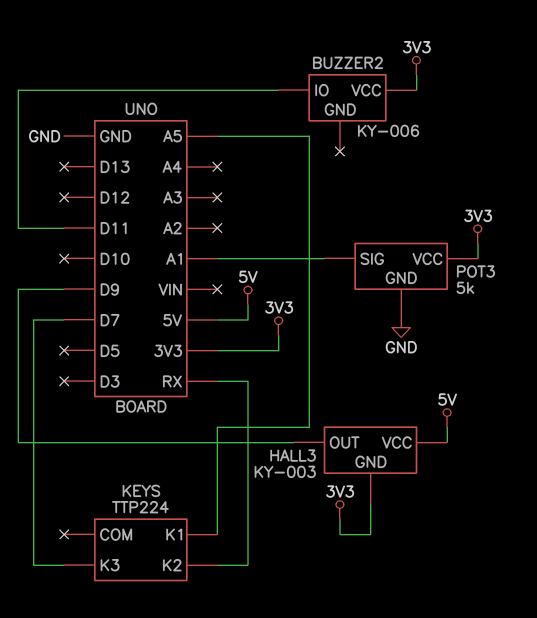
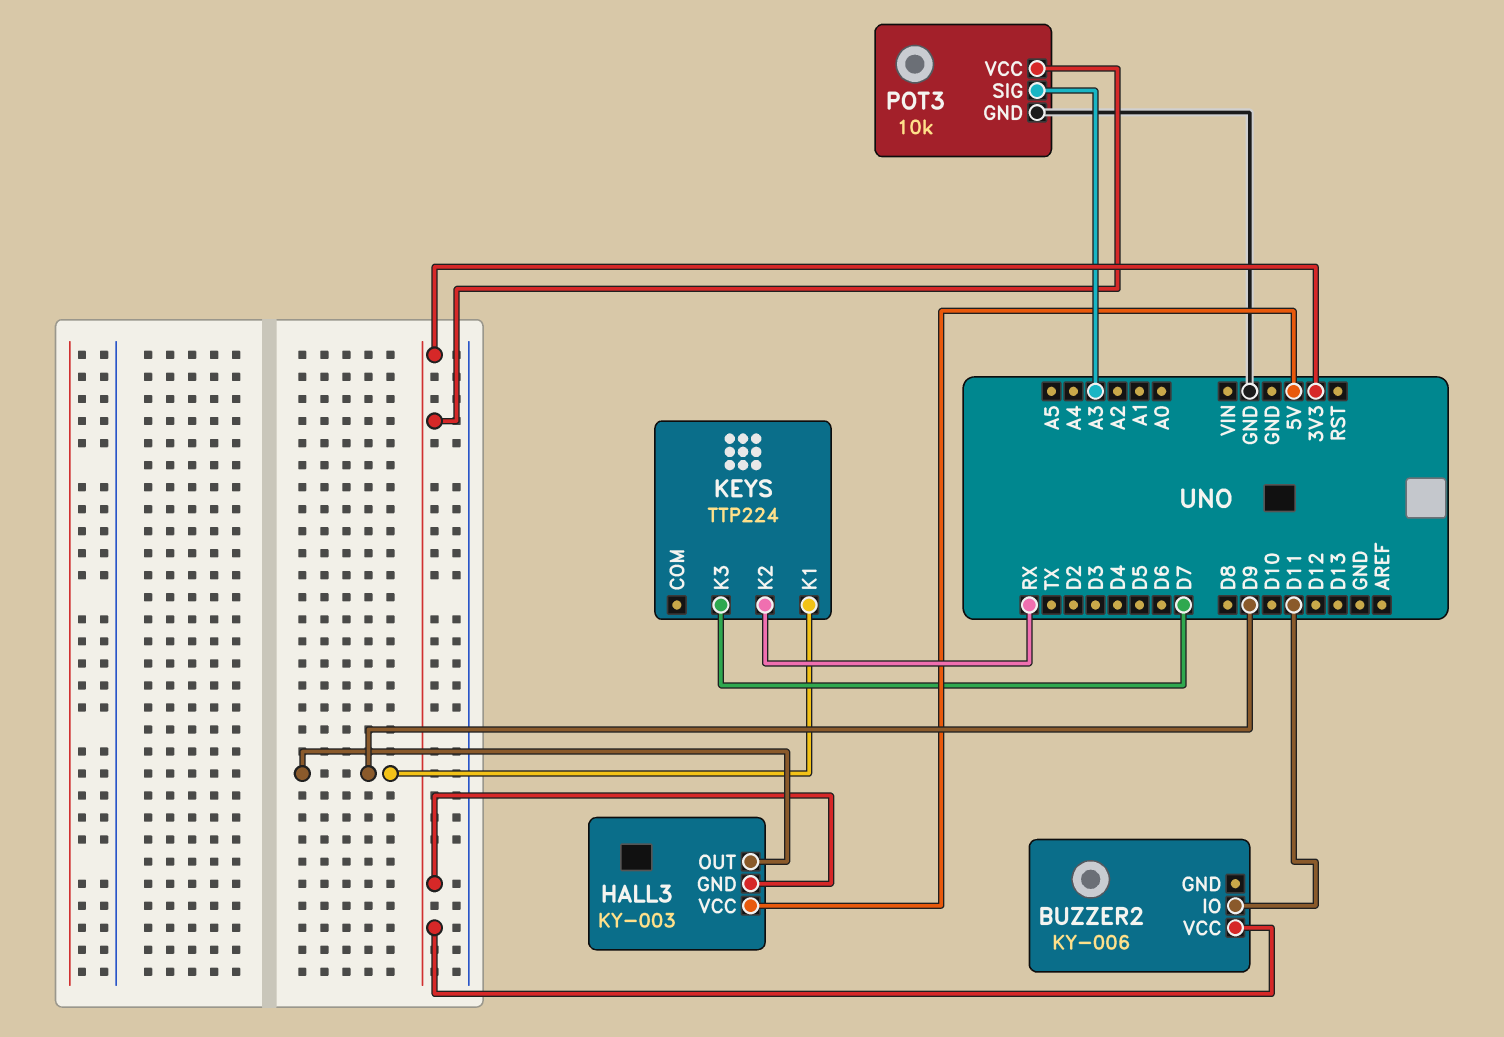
KEYS pin K1: A5 -> D9
POT3: 5k -> 10k
POT3 pin SIG: A1 -> A3

